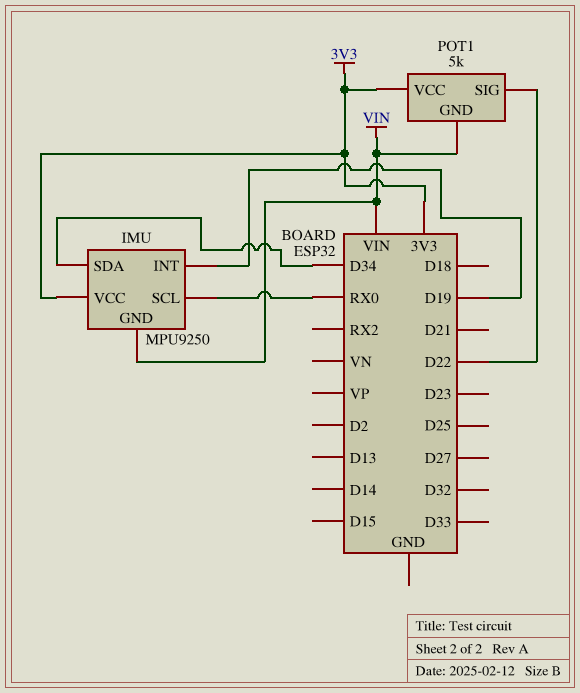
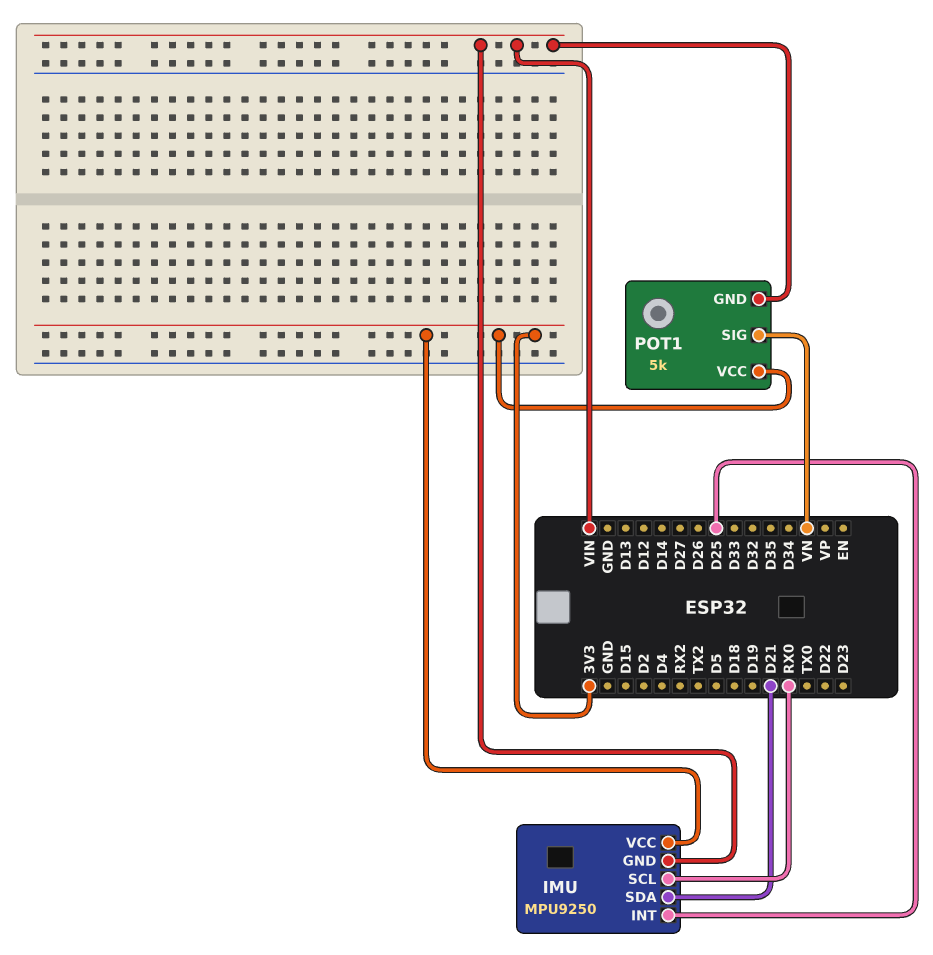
IMU pin INT: D19 -> D25
IMU pin SDA: D34 -> D21
POT1 pin SIG: D22 -> VN

